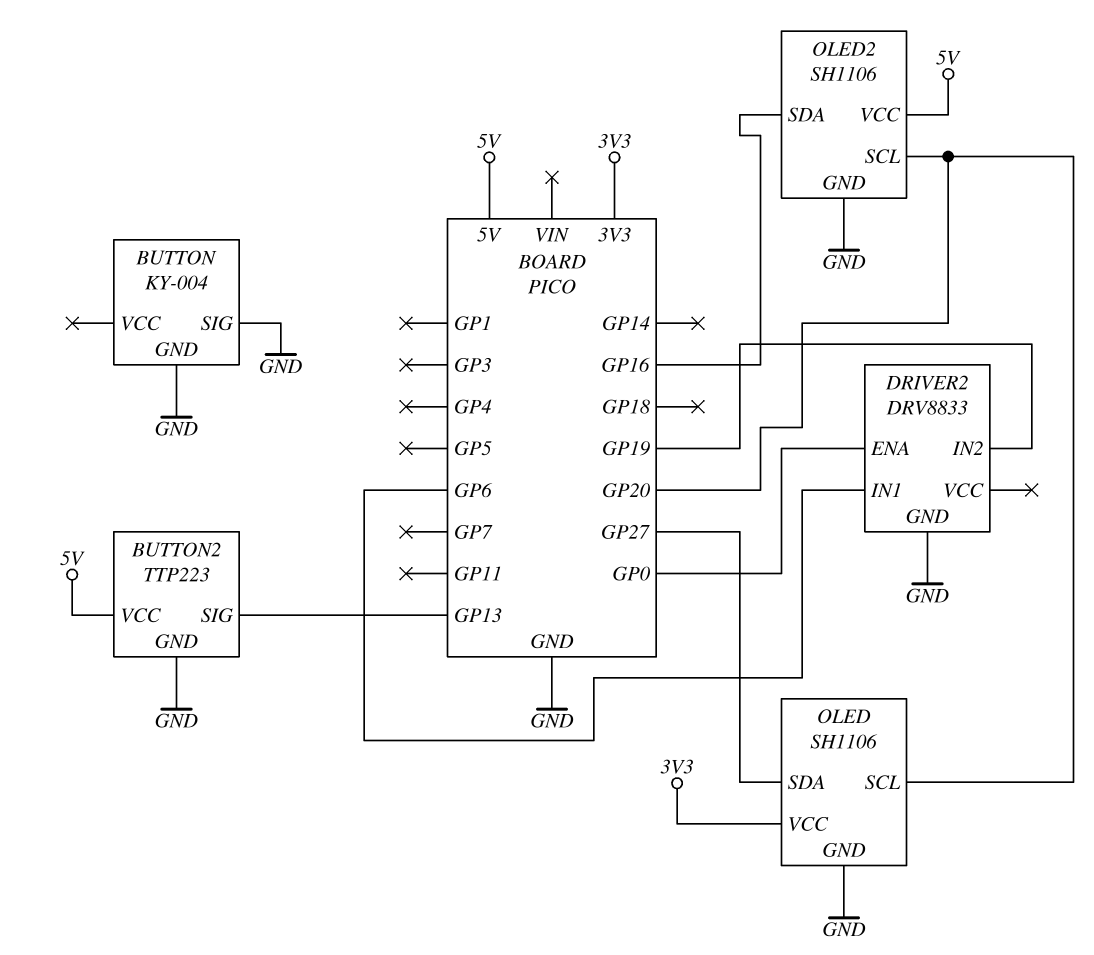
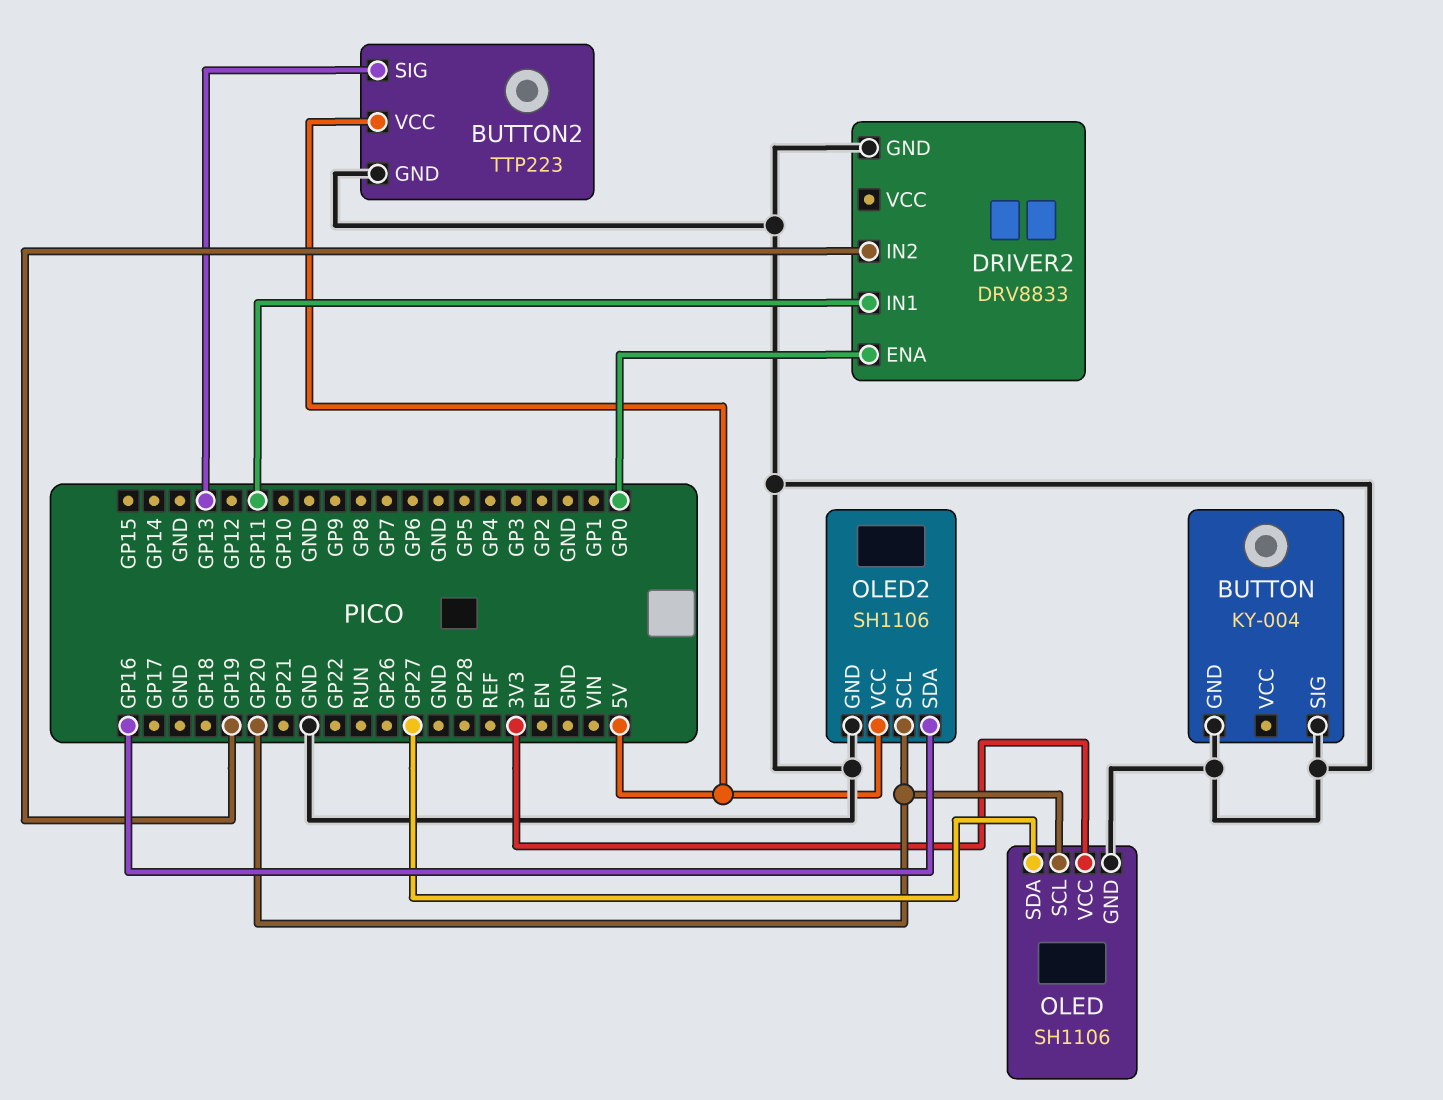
DRIVER2 pin IN1: GP6 -> GP11

